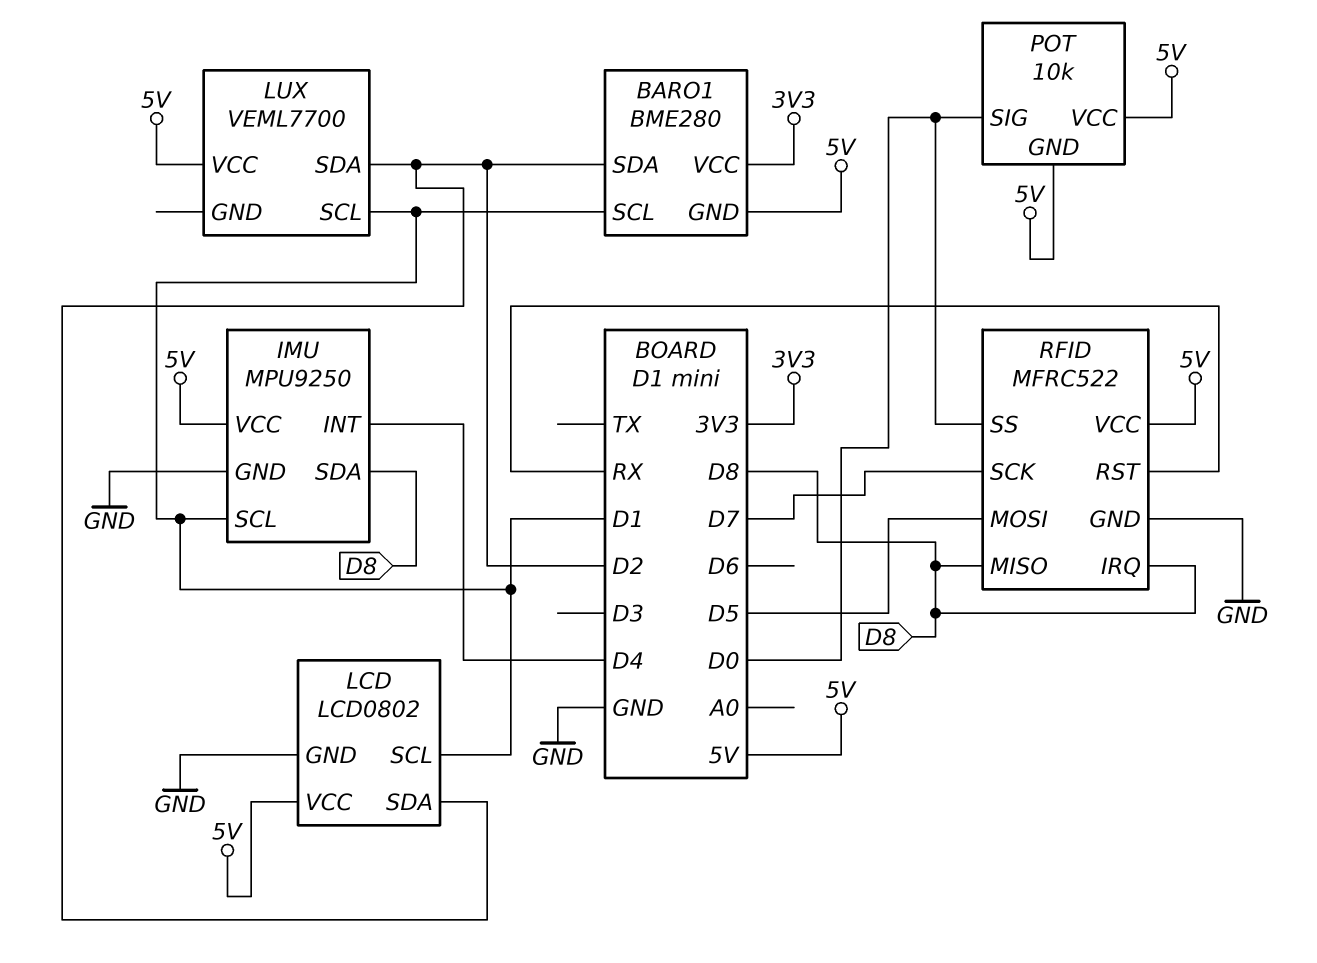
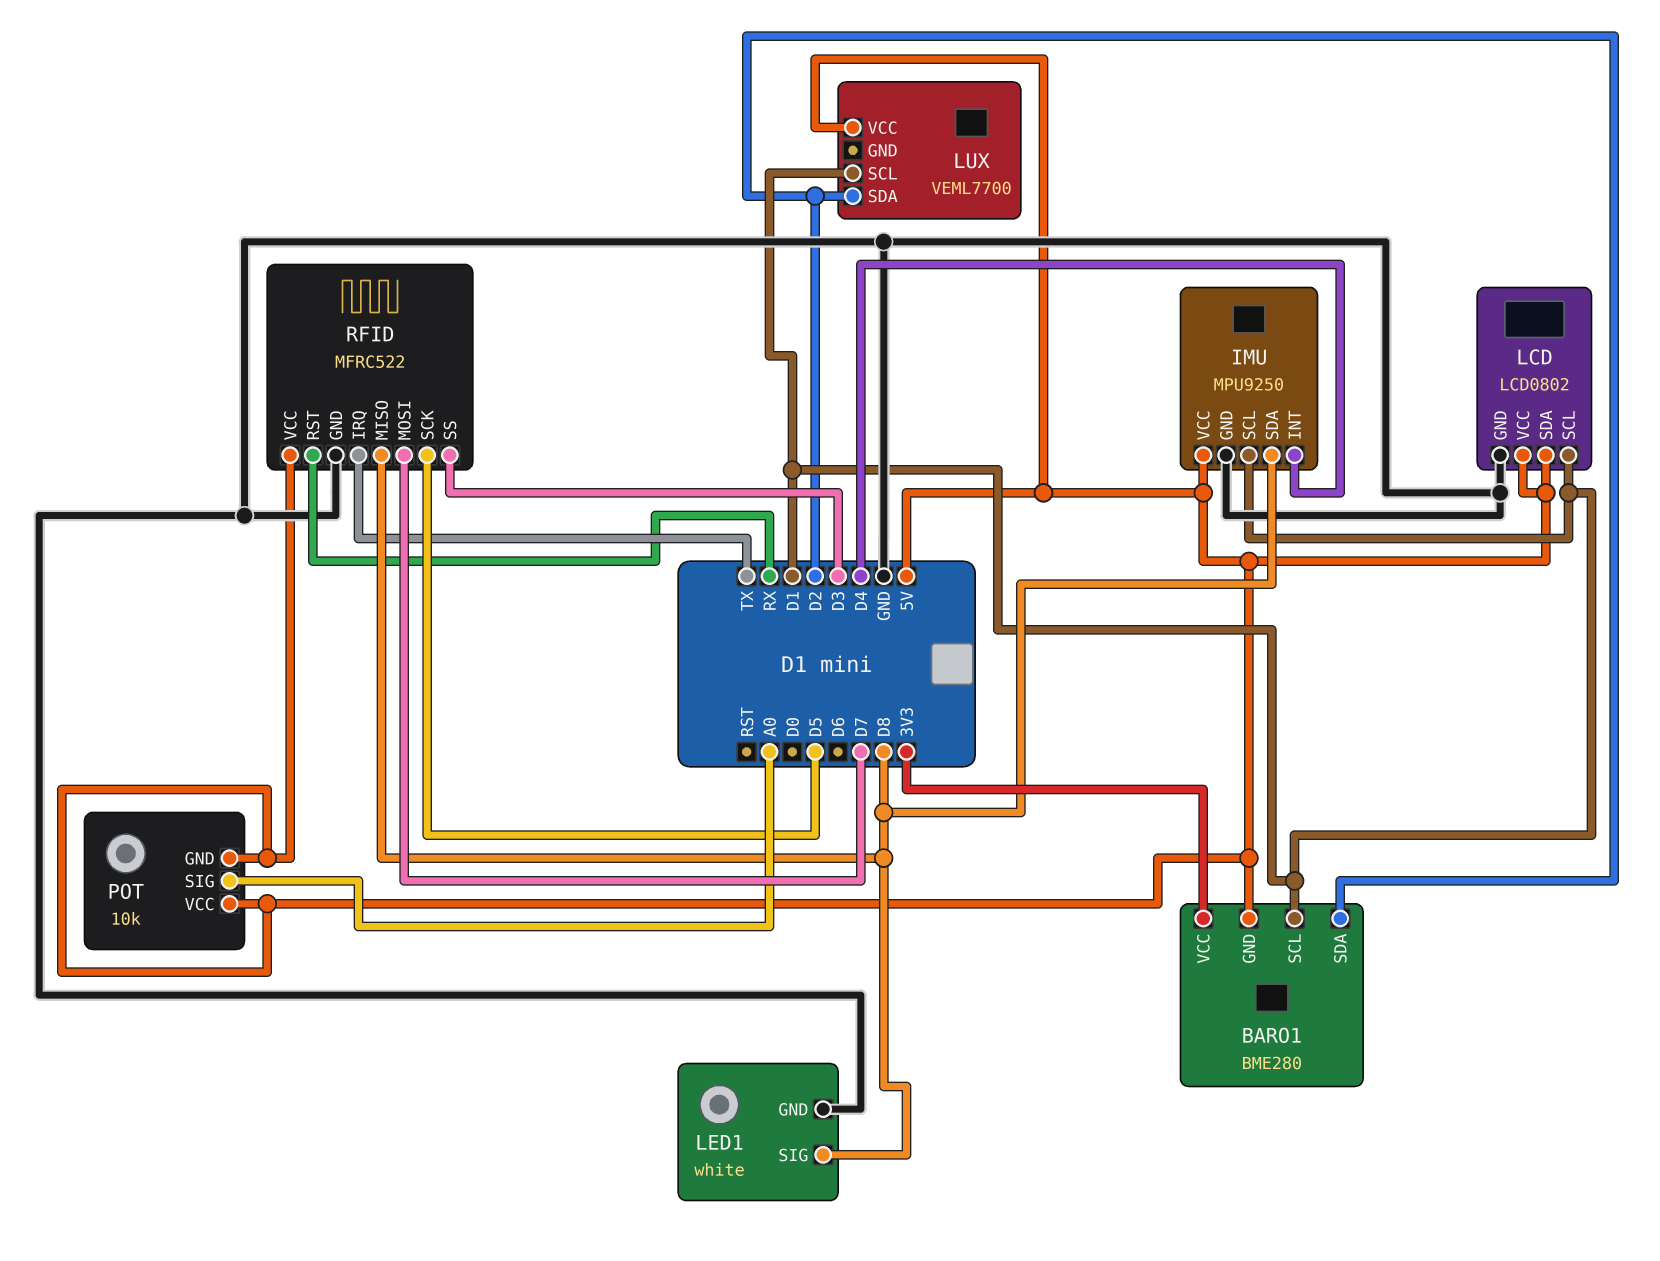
LCD pin SDA: D2 -> 5V
LED1: none -> white
LED1 pin GND: none -> GND
LED1 pin SIG: none -> D8
POT pin SIG: D0 -> A0
RFID pin IRQ: D8 -> TX
RFID pin MOSI: D5 -> D7
RFID pin SCK: D7 -> D5
RFID pin SS: D0 -> D3

